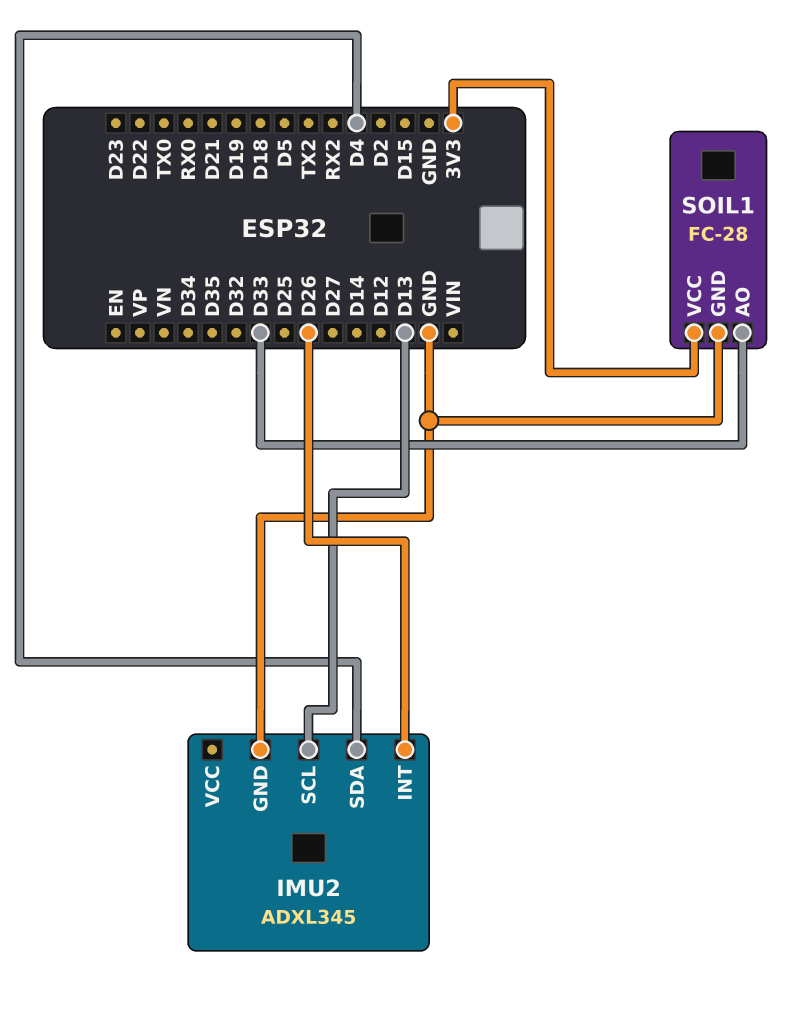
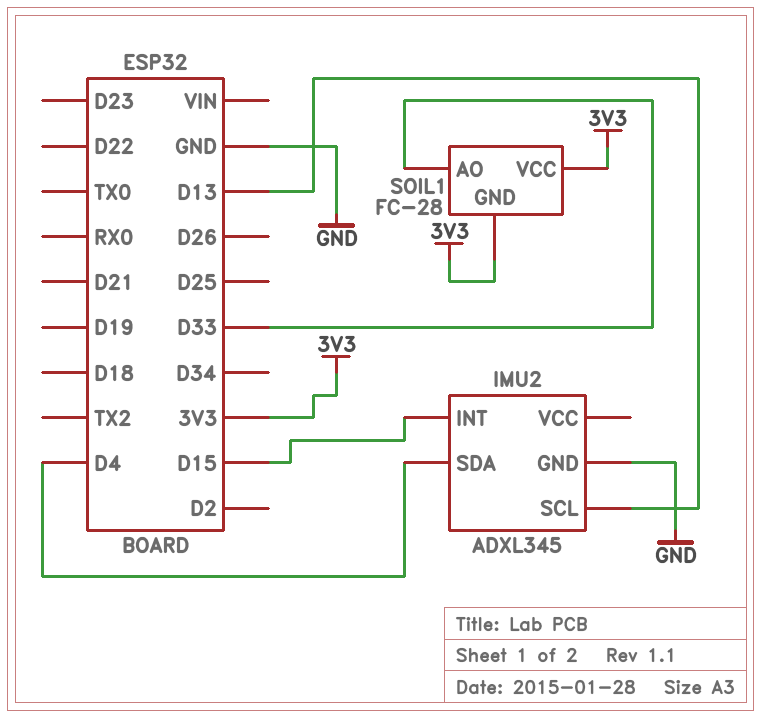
IMU2 pin INT: D26 -> D15
SOIL1 pin GND: GND -> 3V3

